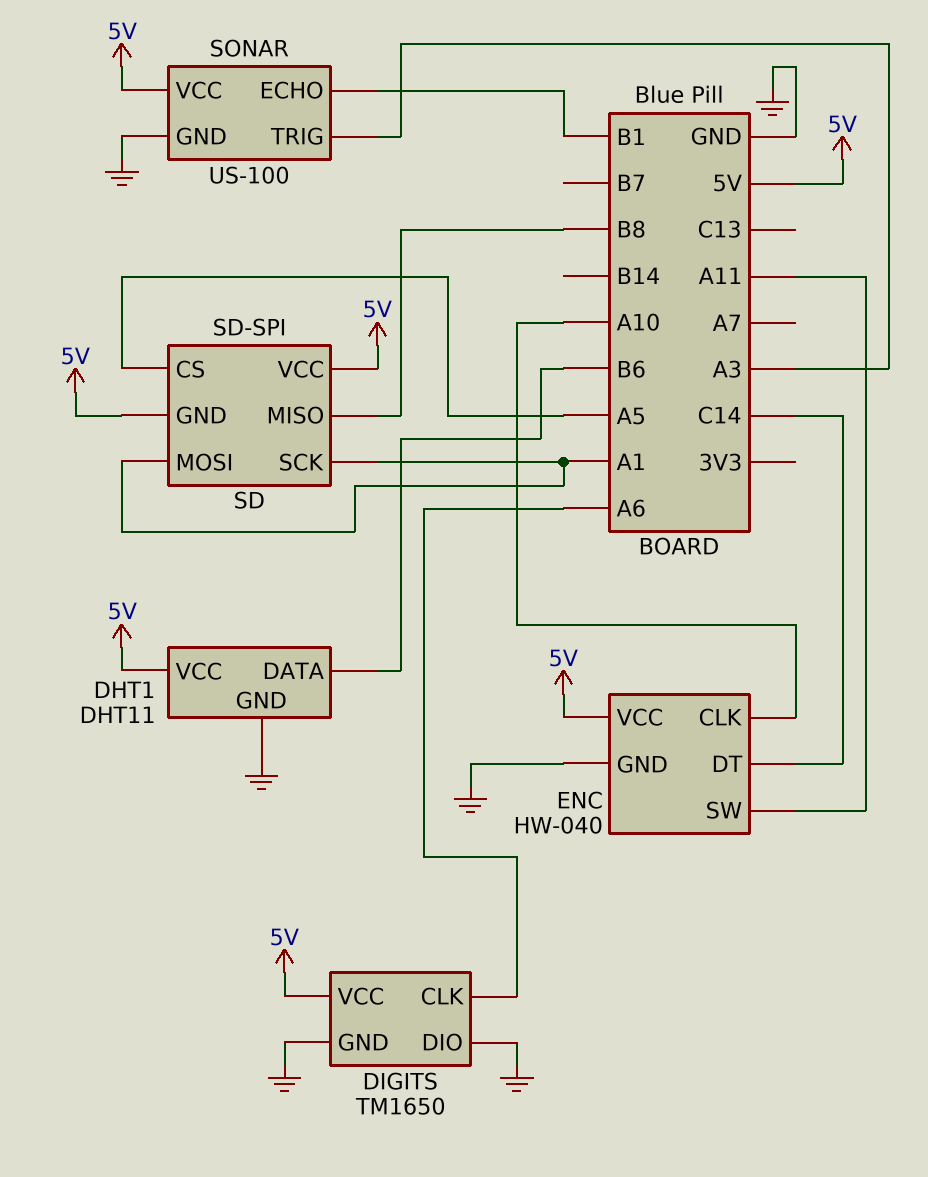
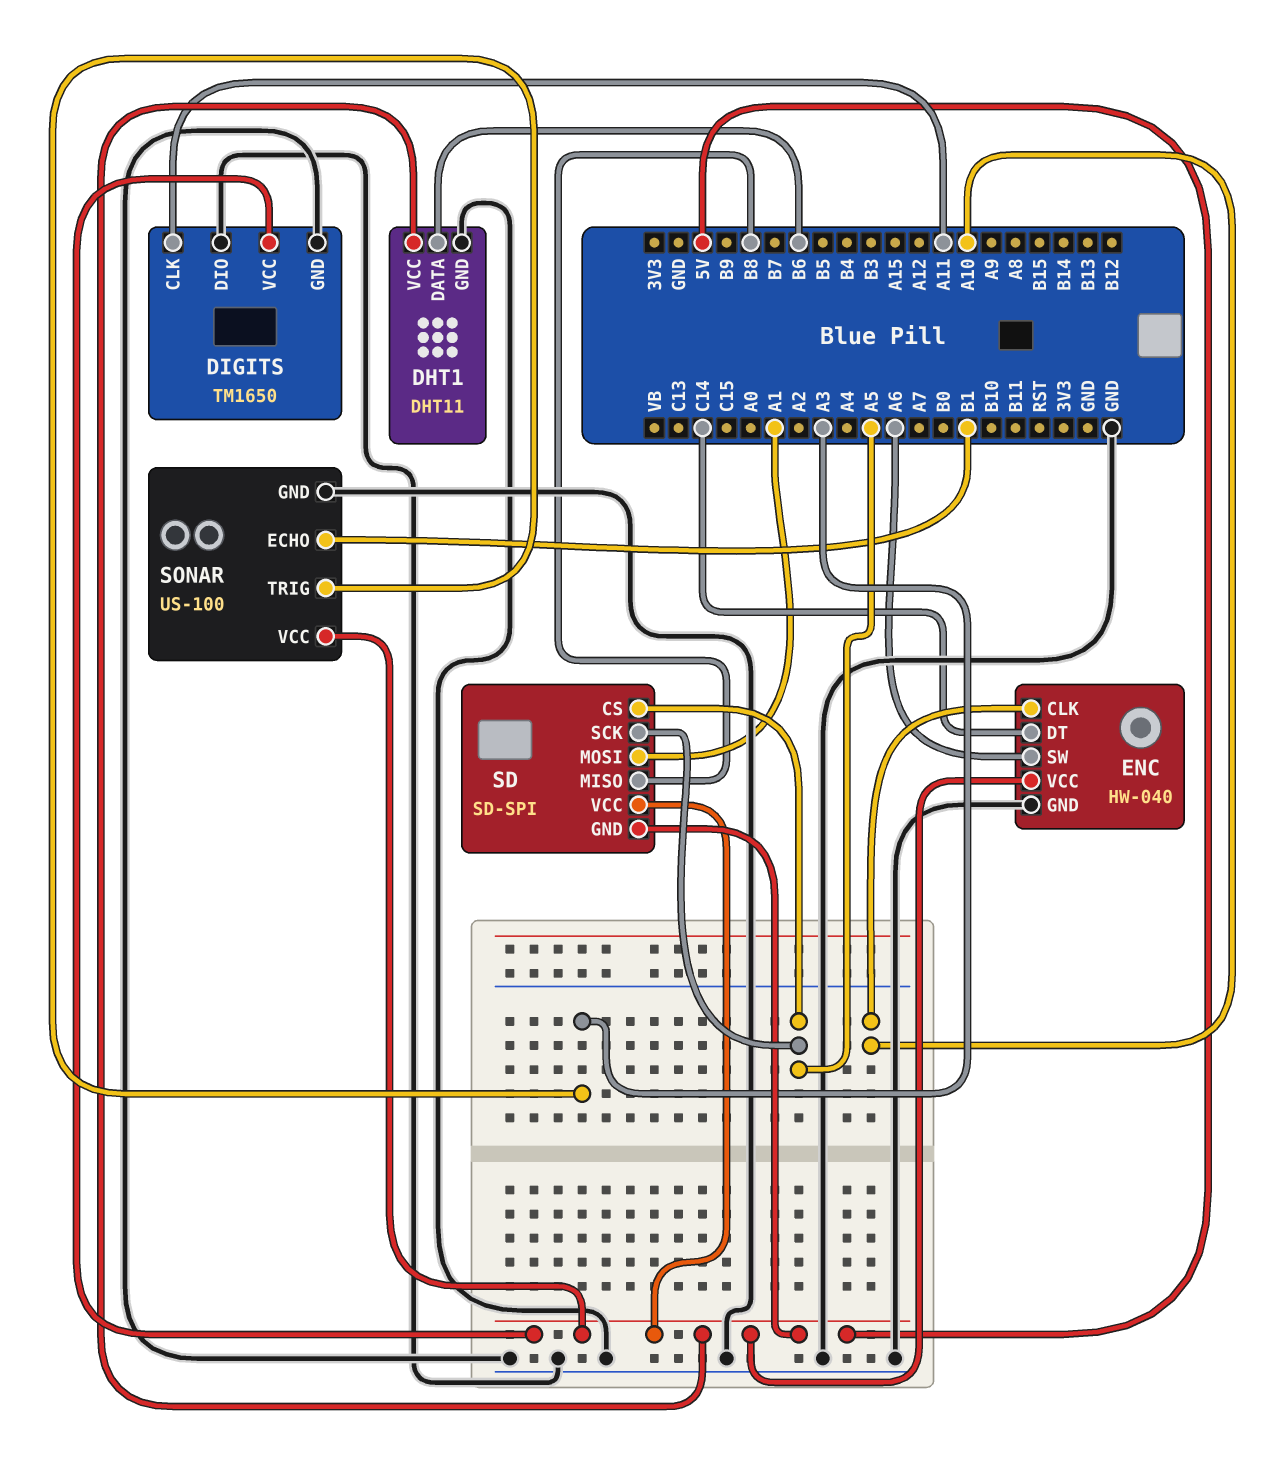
DIGITS pin CLK: A6 -> A11
ENC pin SW: A11 -> A6
SD pin SCK: A1 -> A5

